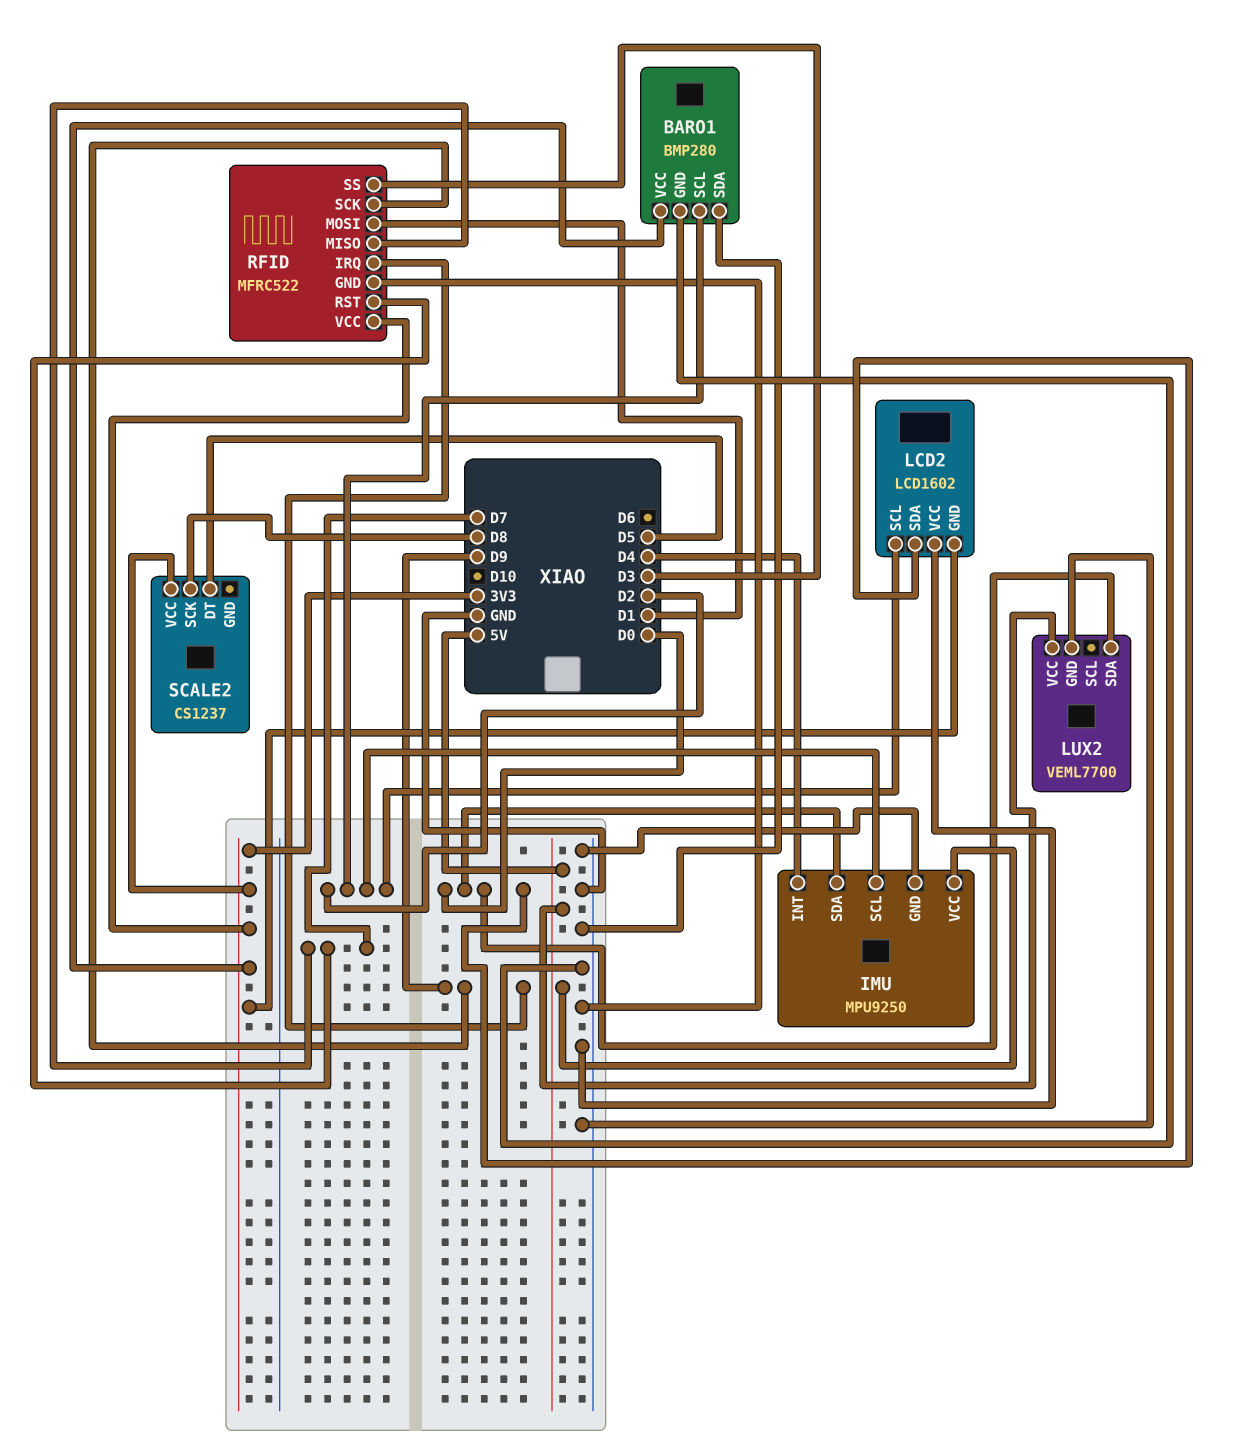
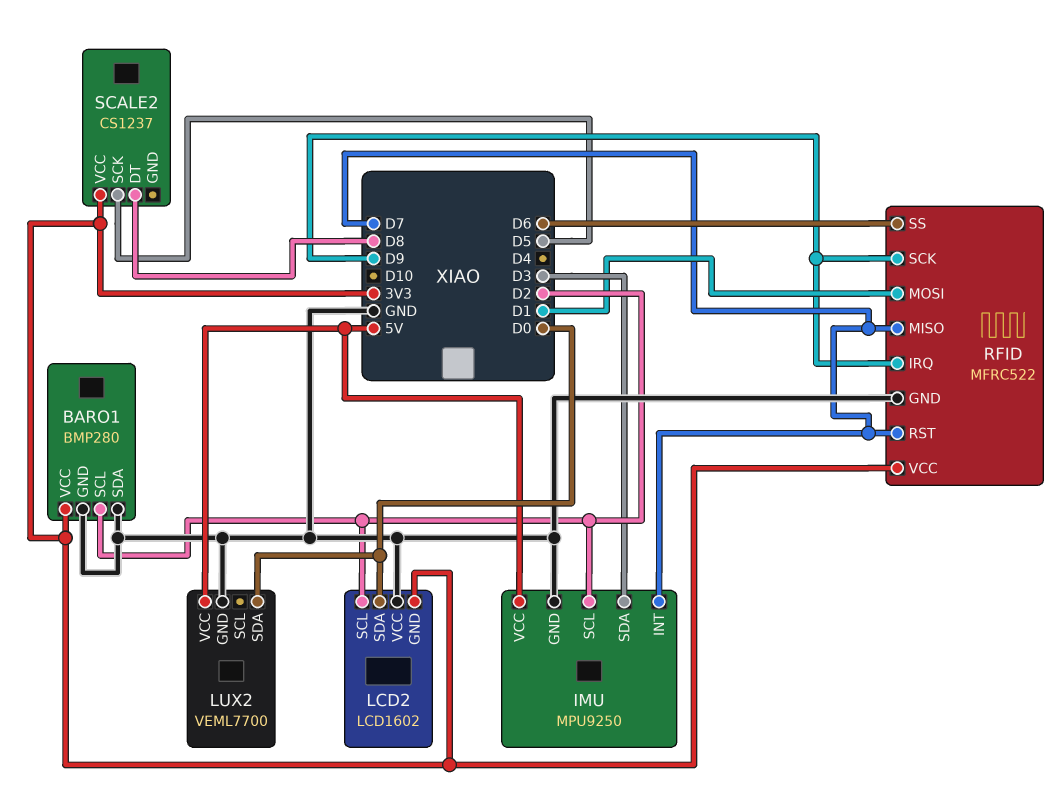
IMU pin INT: D4 -> D7
IMU pin SDA: D0 -> D3
RFID pin SS: D3 -> D6
SCALE2 pin DT: D5 -> D8
SCALE2 pin SCK: D8 -> D5

